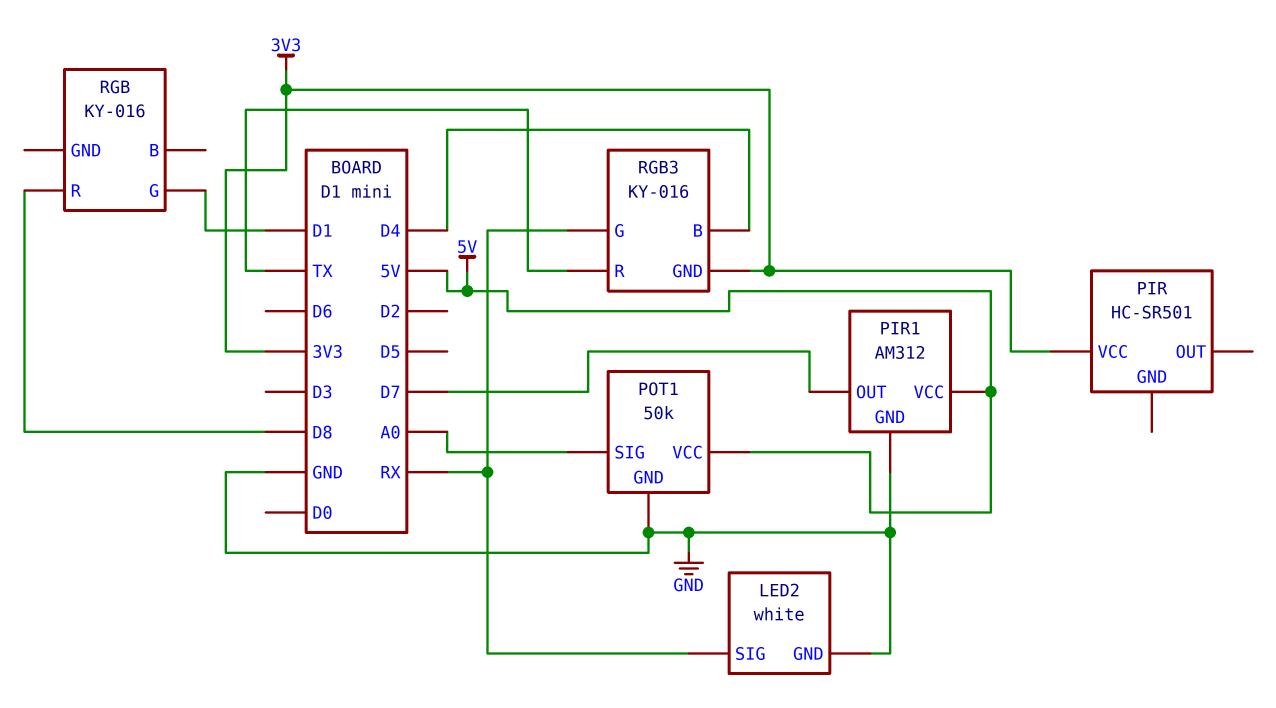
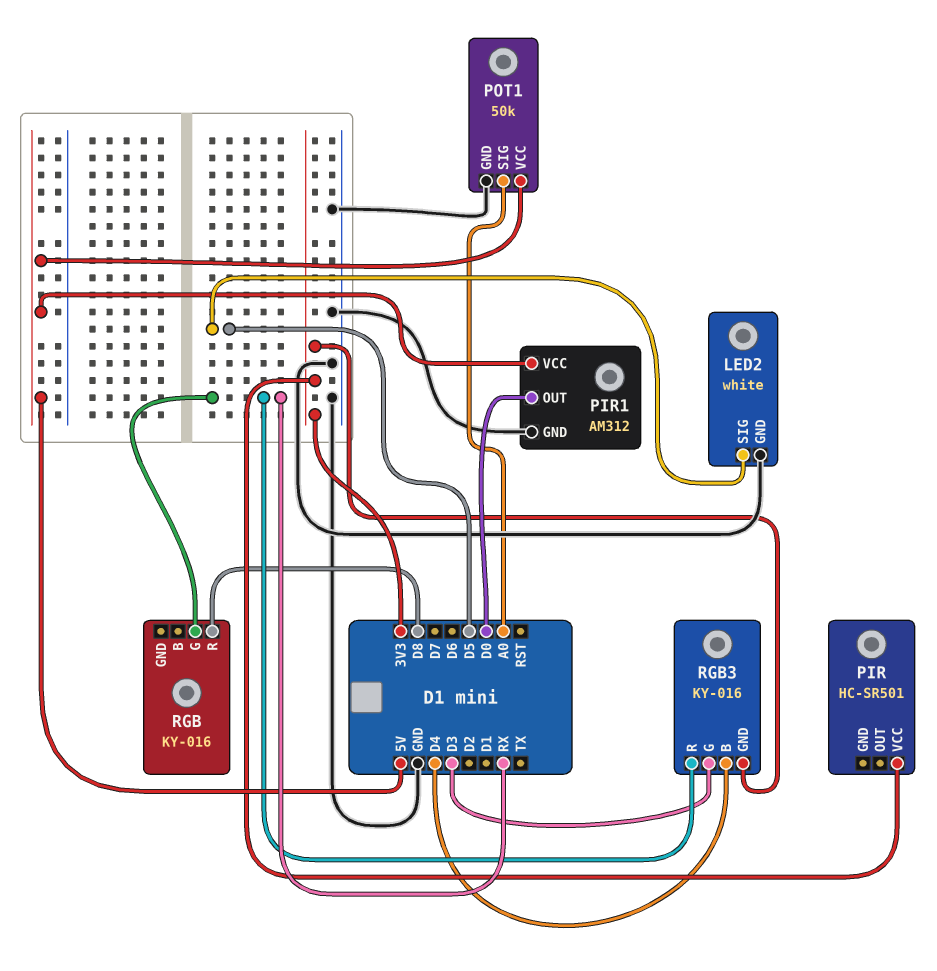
LED2 pin SIG: RX -> D5
PIR1 pin OUT: D7 -> D0
RGB pin G: D1 -> RX
RGB3 pin G: RX -> D3
RGB3 pin R: TX -> RX

